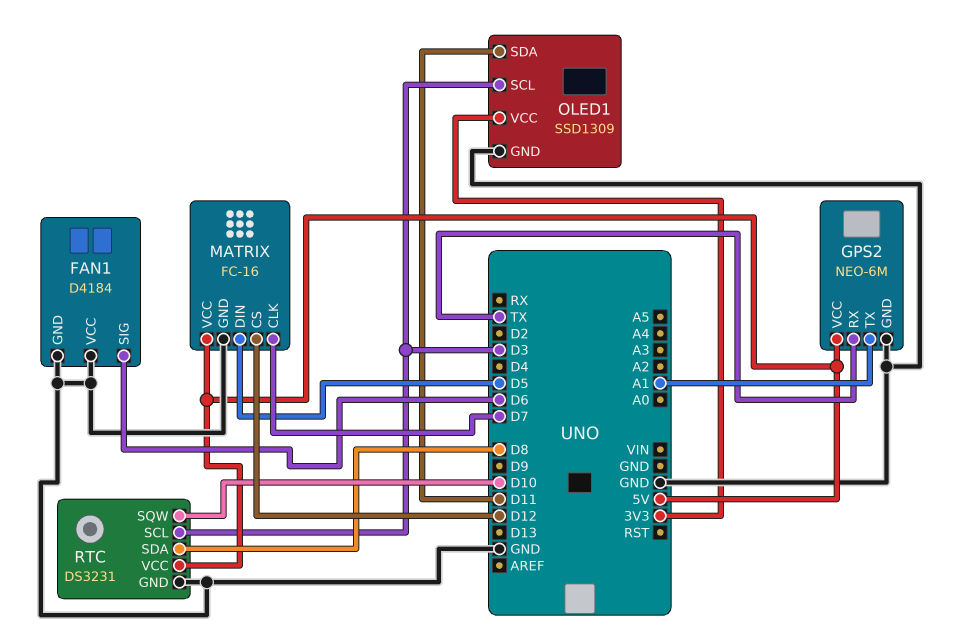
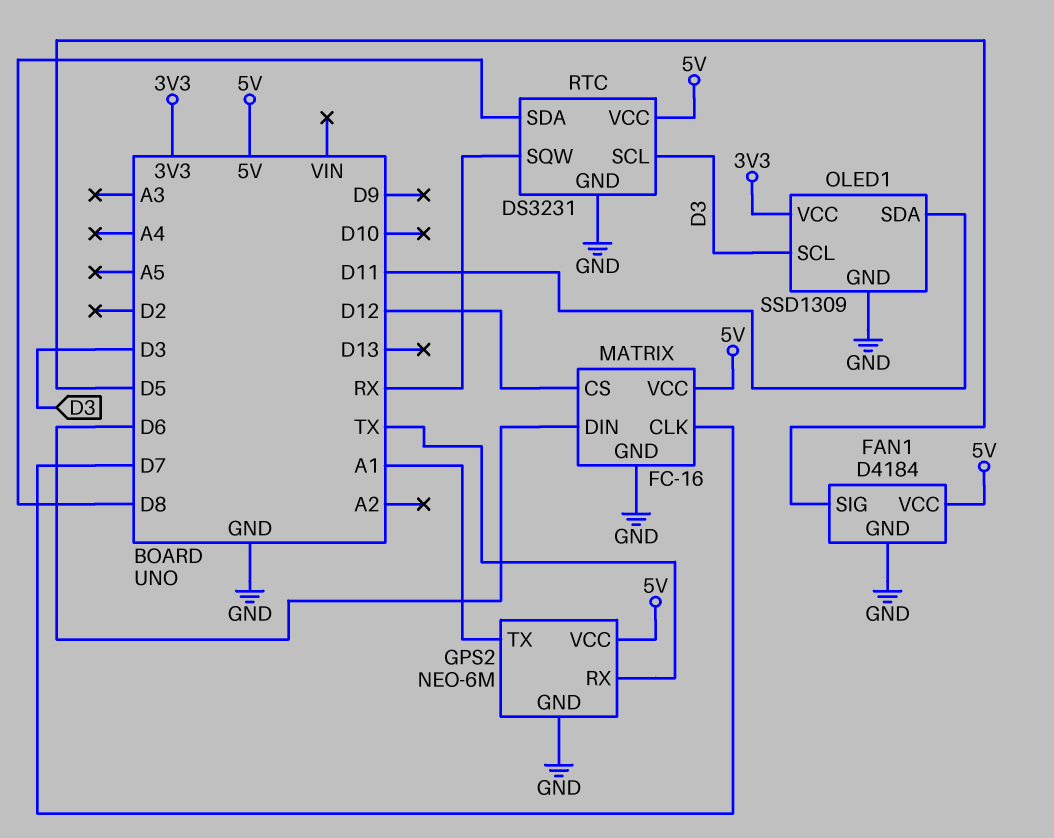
FAN1 pin SIG: D6 -> D5
FAN1 pin VCC: GND -> 5V
MATRIX pin DIN: D5 -> D6
RTC pin SQW: D10 -> RX

